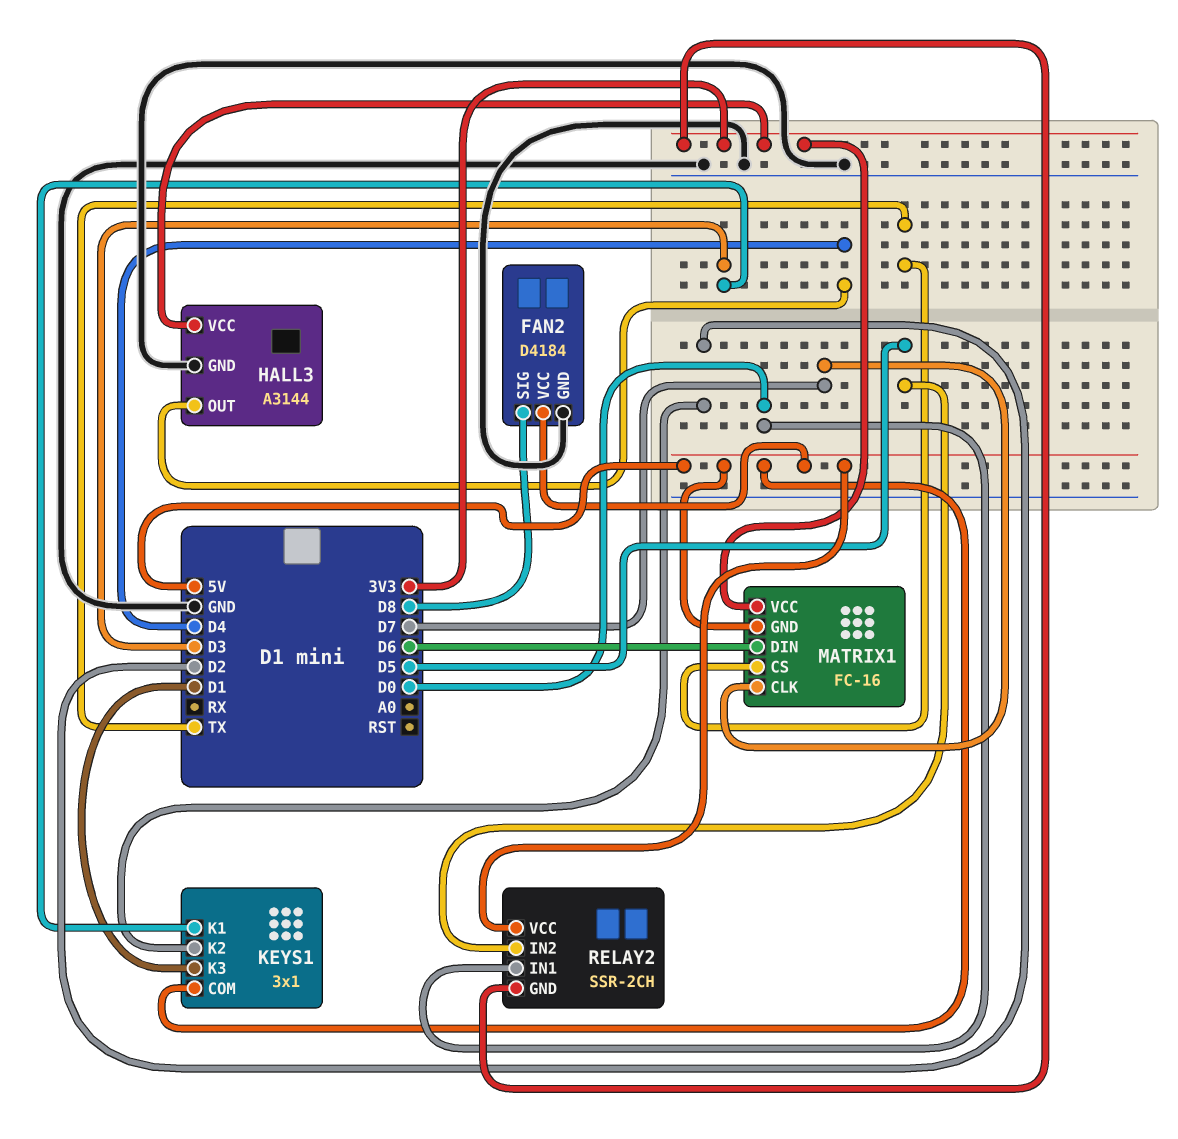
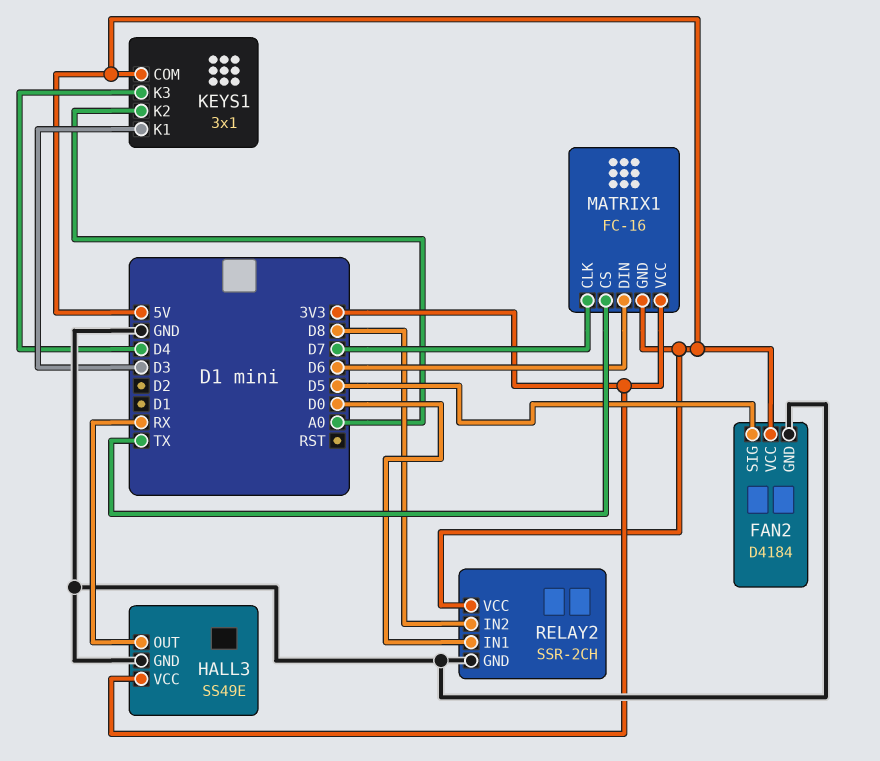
FAN2 pin SIG: D8 -> D5
HALL3: A3144 -> SS49E
HALL3 pin OUT: D4 -> RX
KEYS1 pin K2: D2 -> A0
KEYS1 pin K3: D1 -> D4
RELAY2 pin GND: 3V3 -> GND
RELAY2 pin IN2: D5 -> D8

